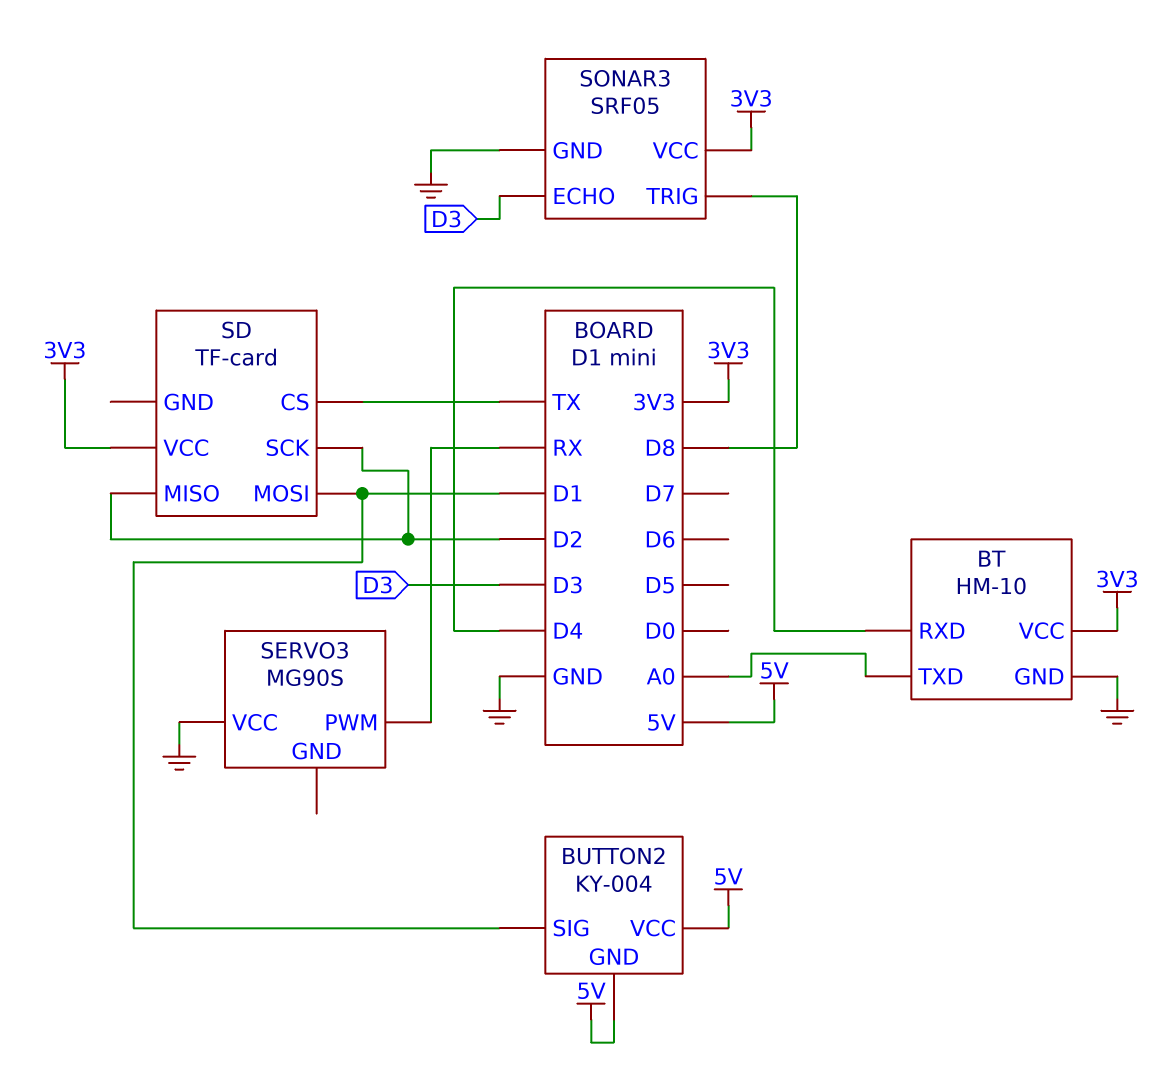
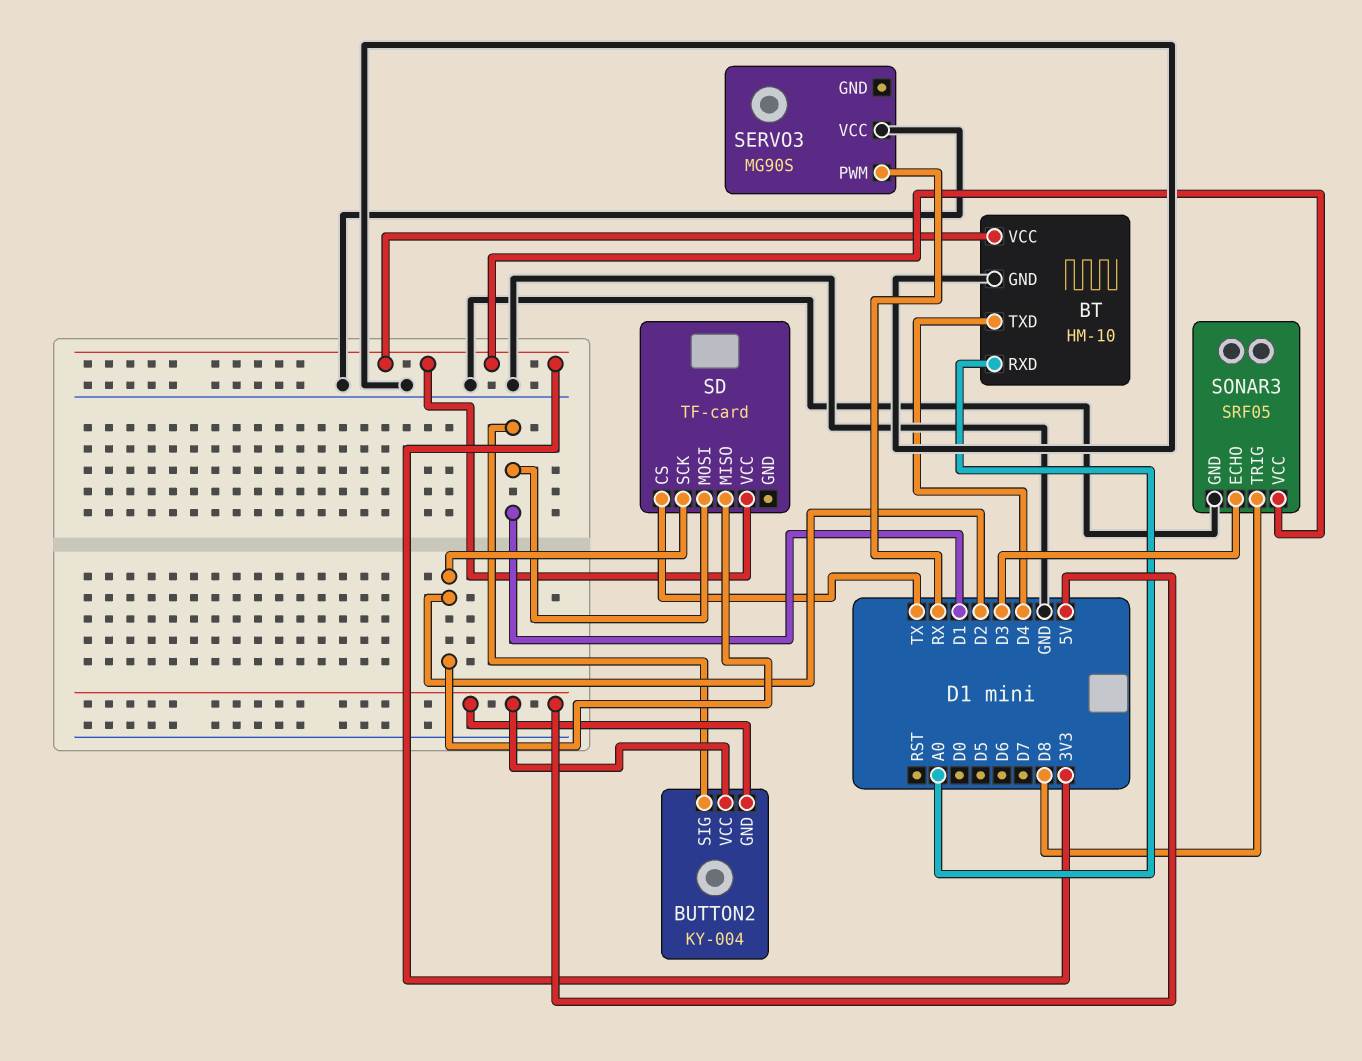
BT pin RXD: D4 -> A0
BT pin TXD: A0 -> D4

